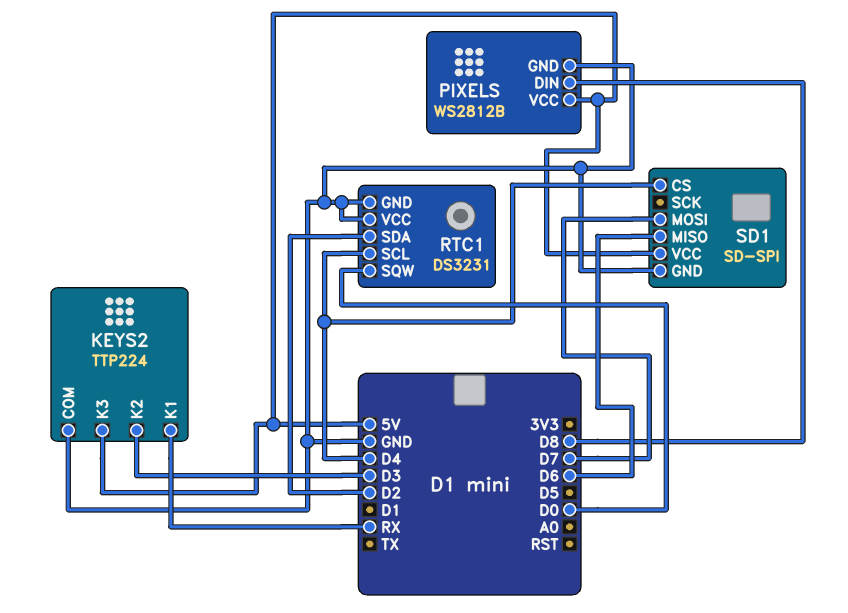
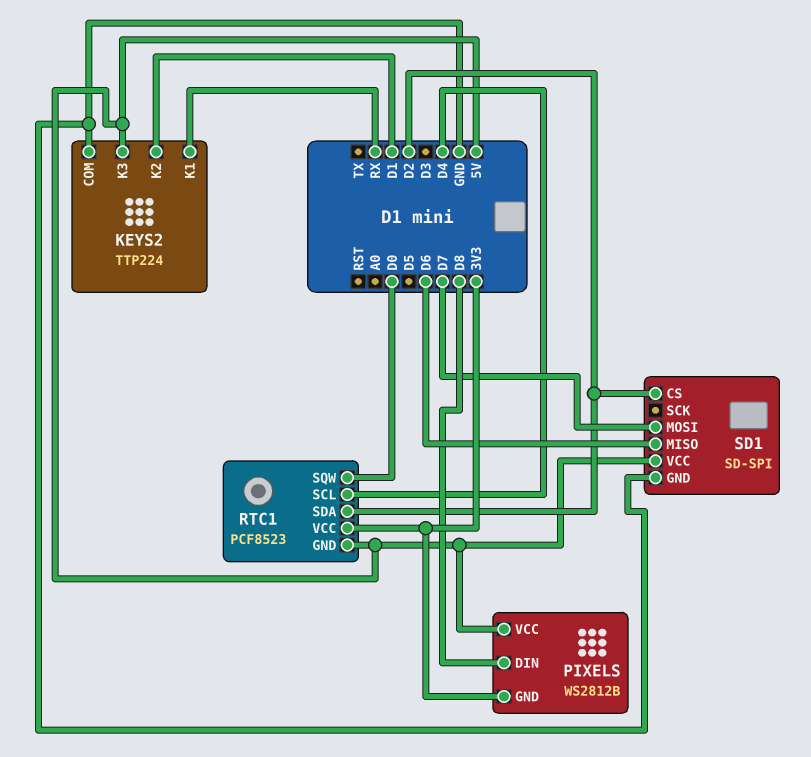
KEYS2 pin K2: D3 -> D1
PIXELS pin GND: GND -> 3V3
RTC1: DS3231 -> PCF8523
RTC1 pin GND: GND -> 5V
RTC1 pin VCC: GND -> 3V3
SD1 pin CS: D4 -> D2

